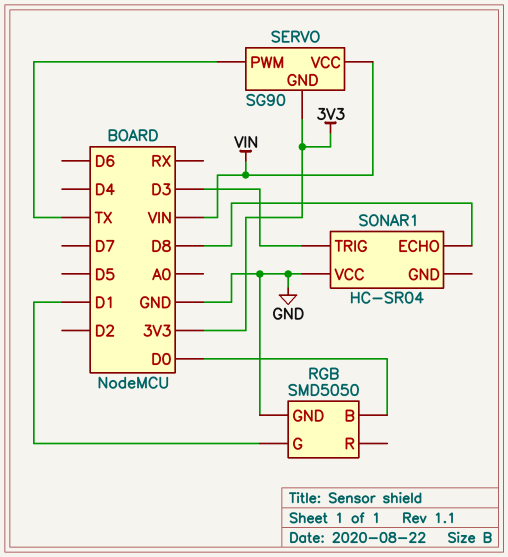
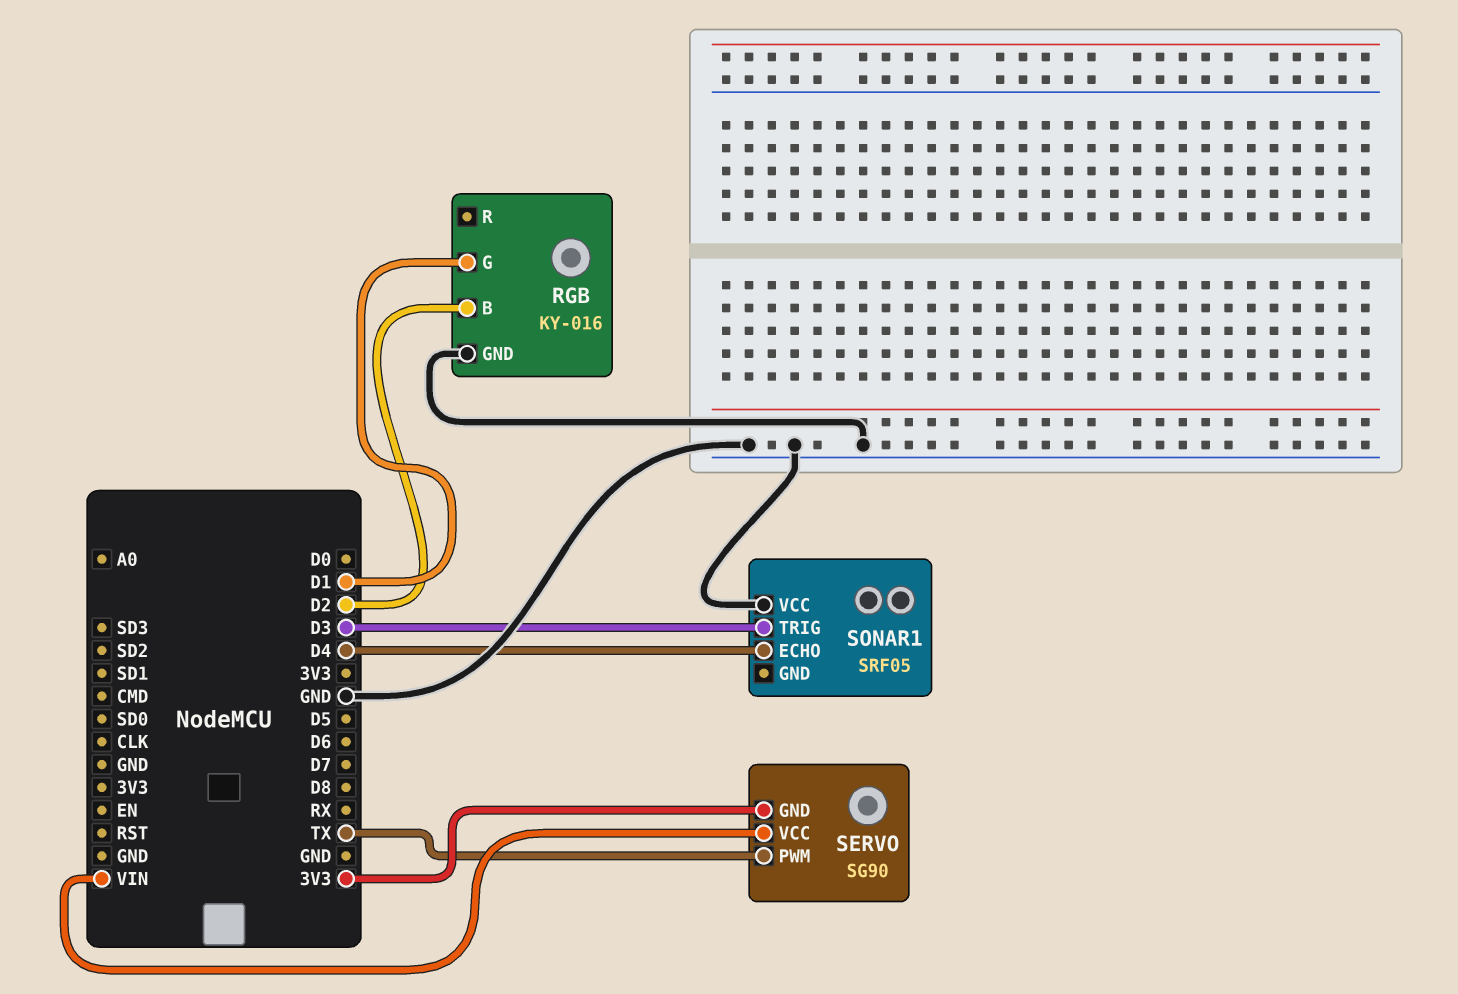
RGB: SMD5050 -> KY-016
RGB pin B: D0 -> D2
SONAR1: HC-SR04 -> SRF05
SONAR1 pin ECHO: D8 -> D4

